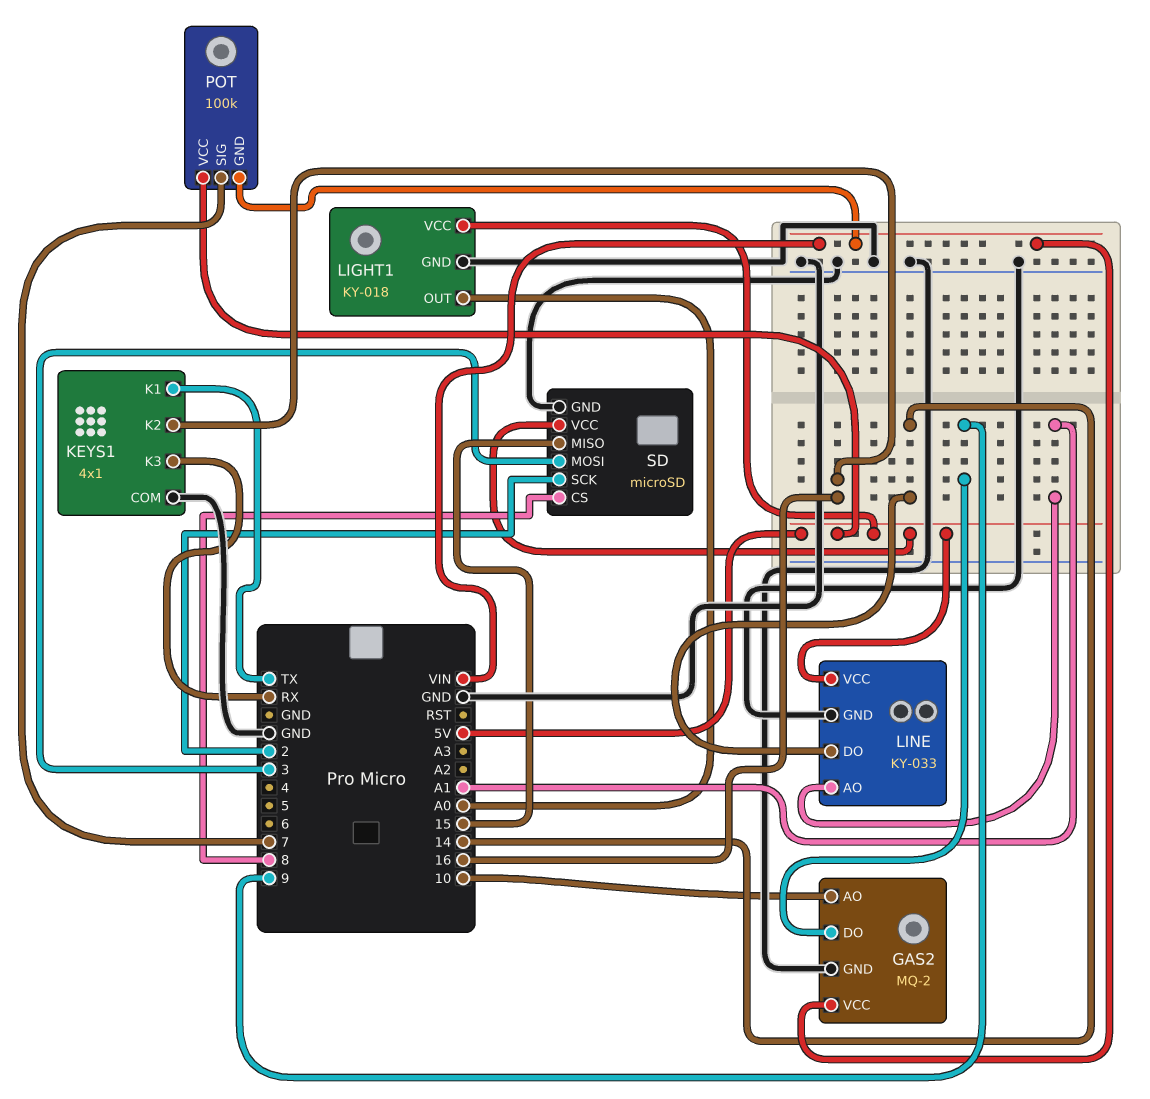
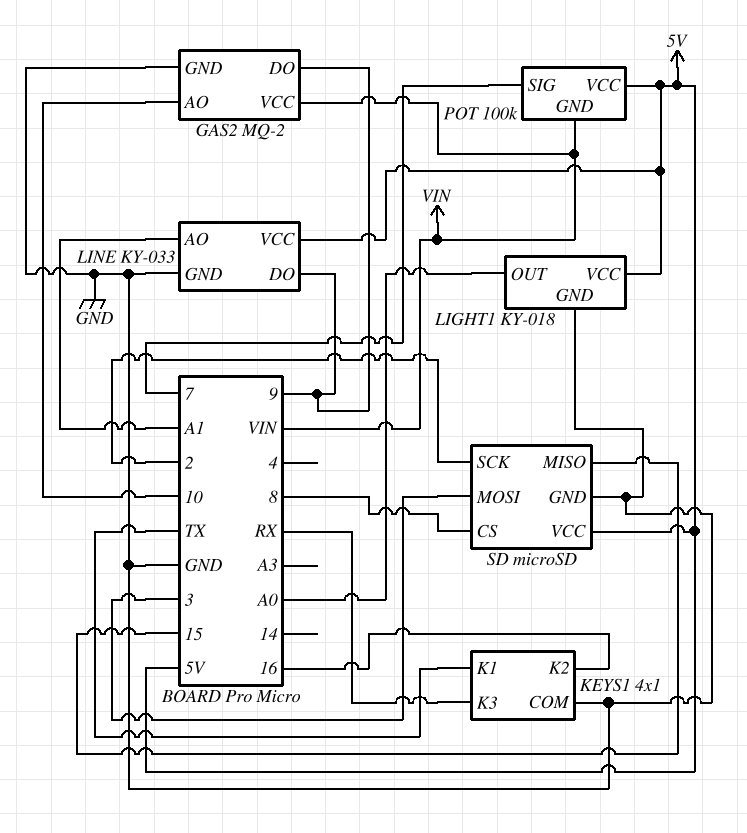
LINE pin DO: 14 -> 9

